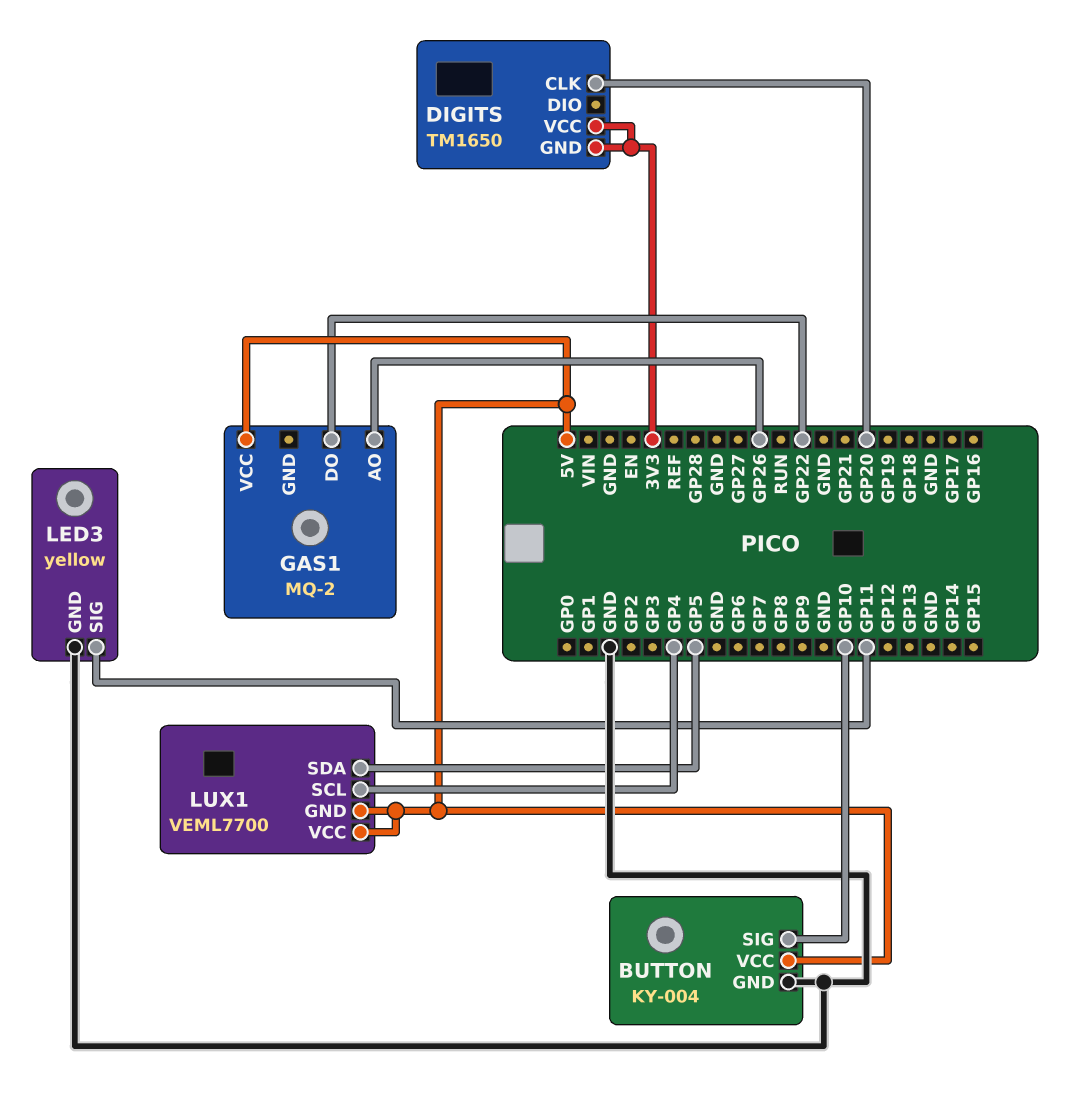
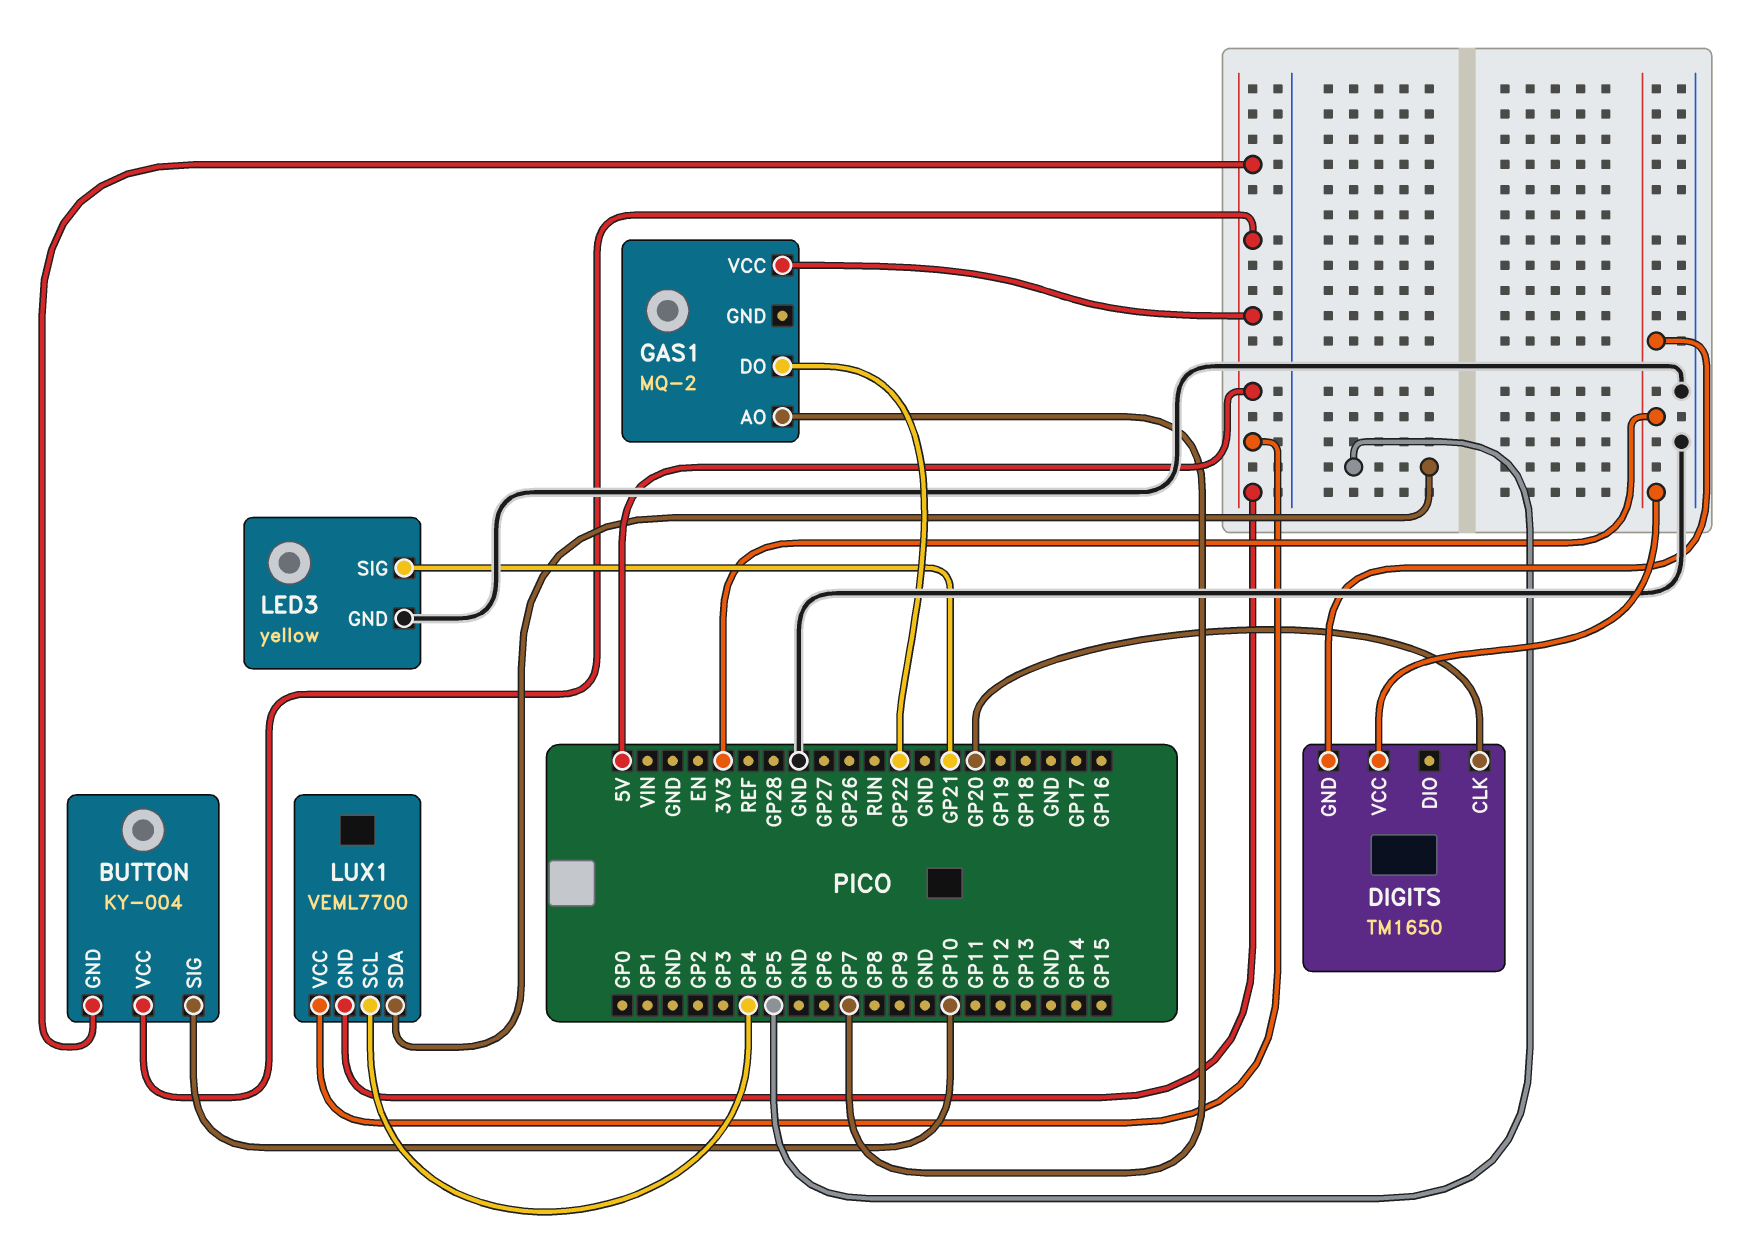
BUTTON pin GND: GND -> 5V
GAS1 pin AO: GP26 -> GP7
LED3 pin SIG: GP11 -> GP21

